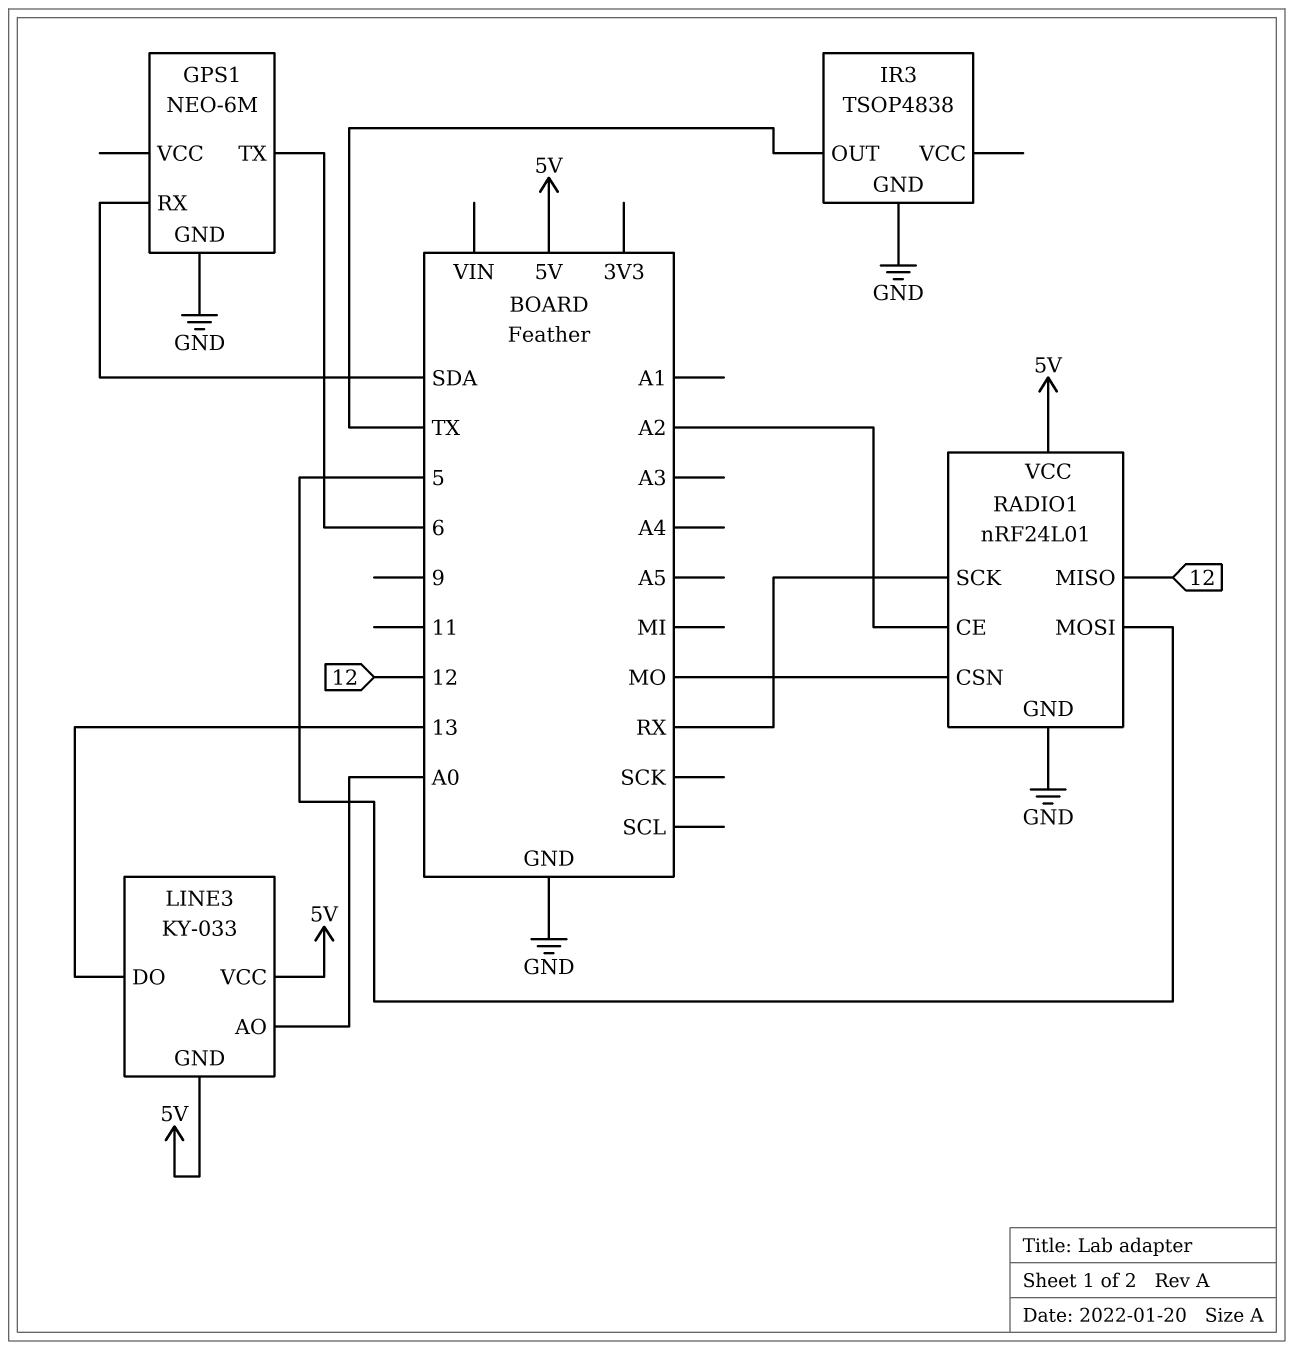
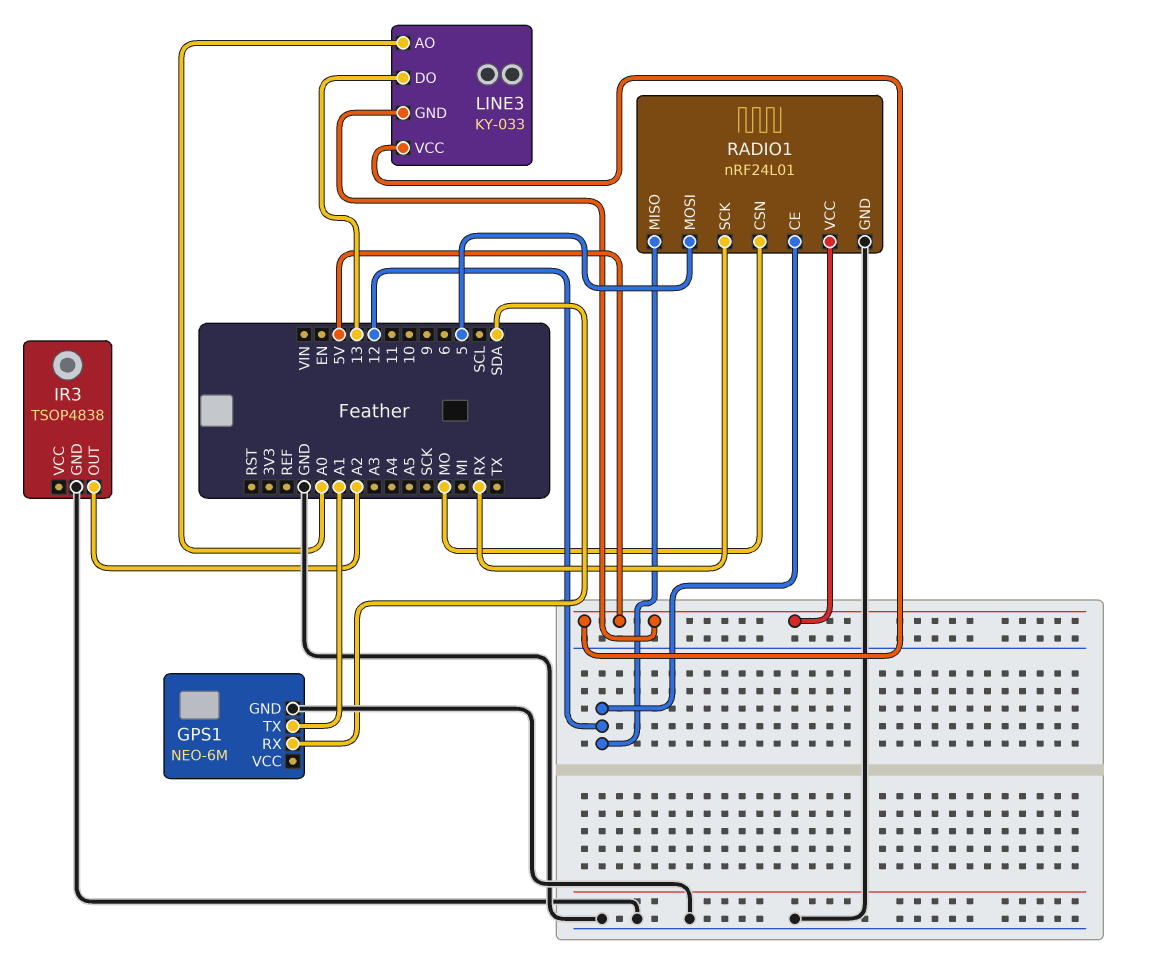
GPS1 pin TX: 6 -> A1
IR3 pin OUT: TX -> A2
RADIO1 pin CE: A2 -> 12

